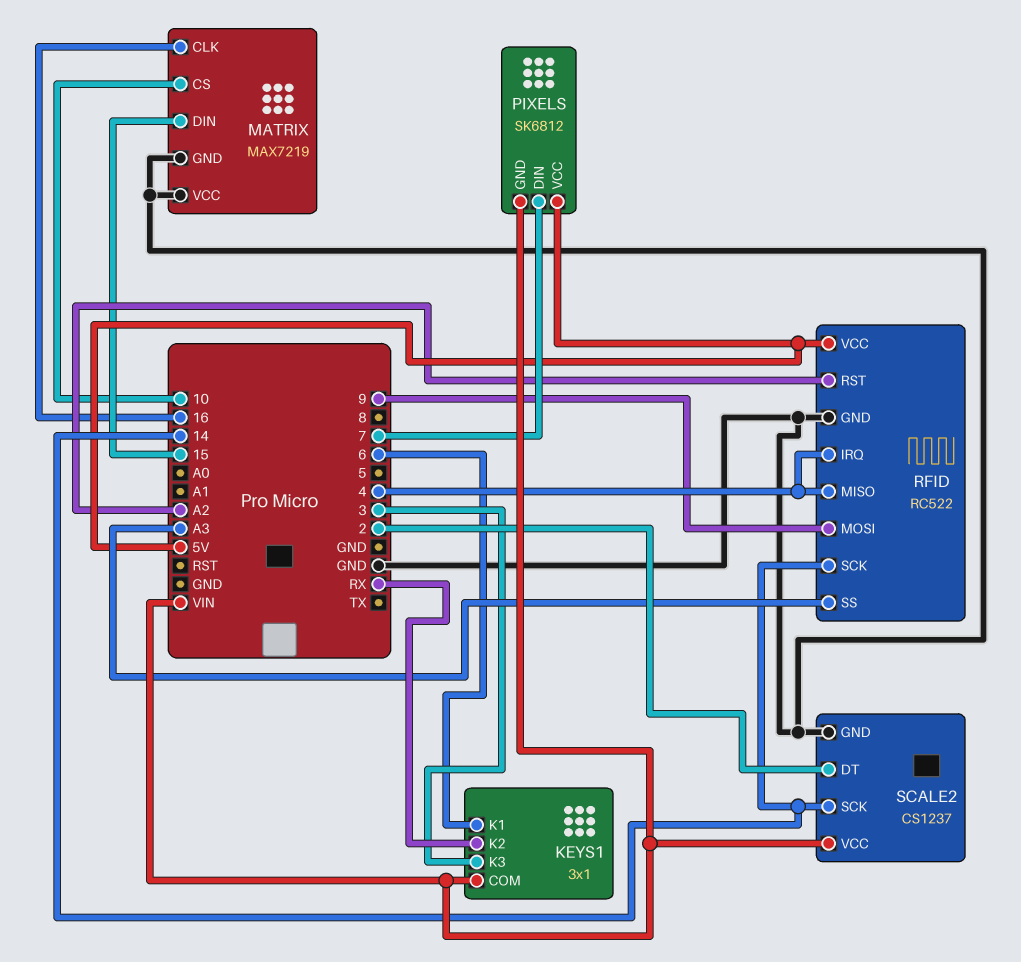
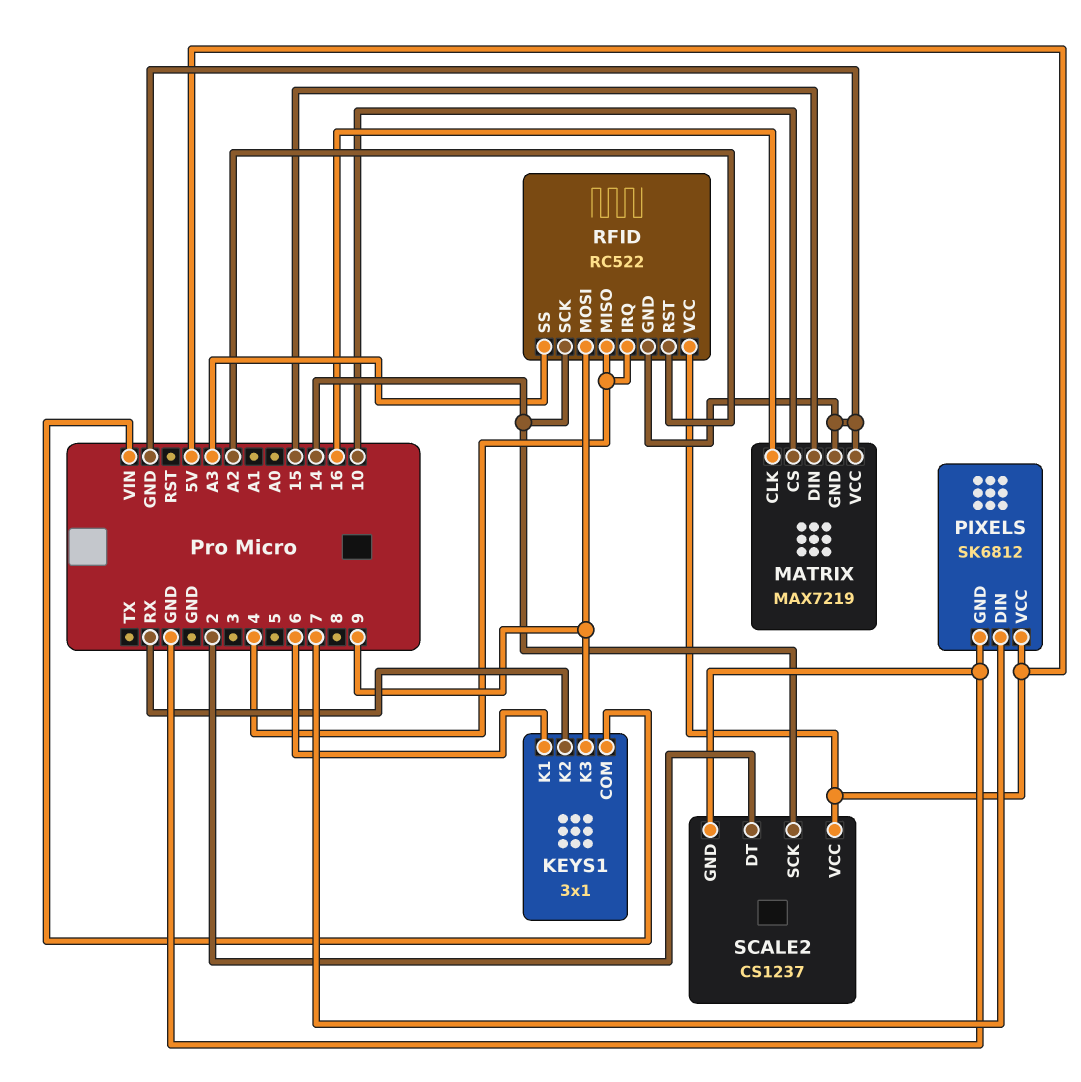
KEYS1 pin K3: 3 -> 9
PIXELS pin GND: VIN -> GND
SCALE2 pin VCC: VIN -> 5V

